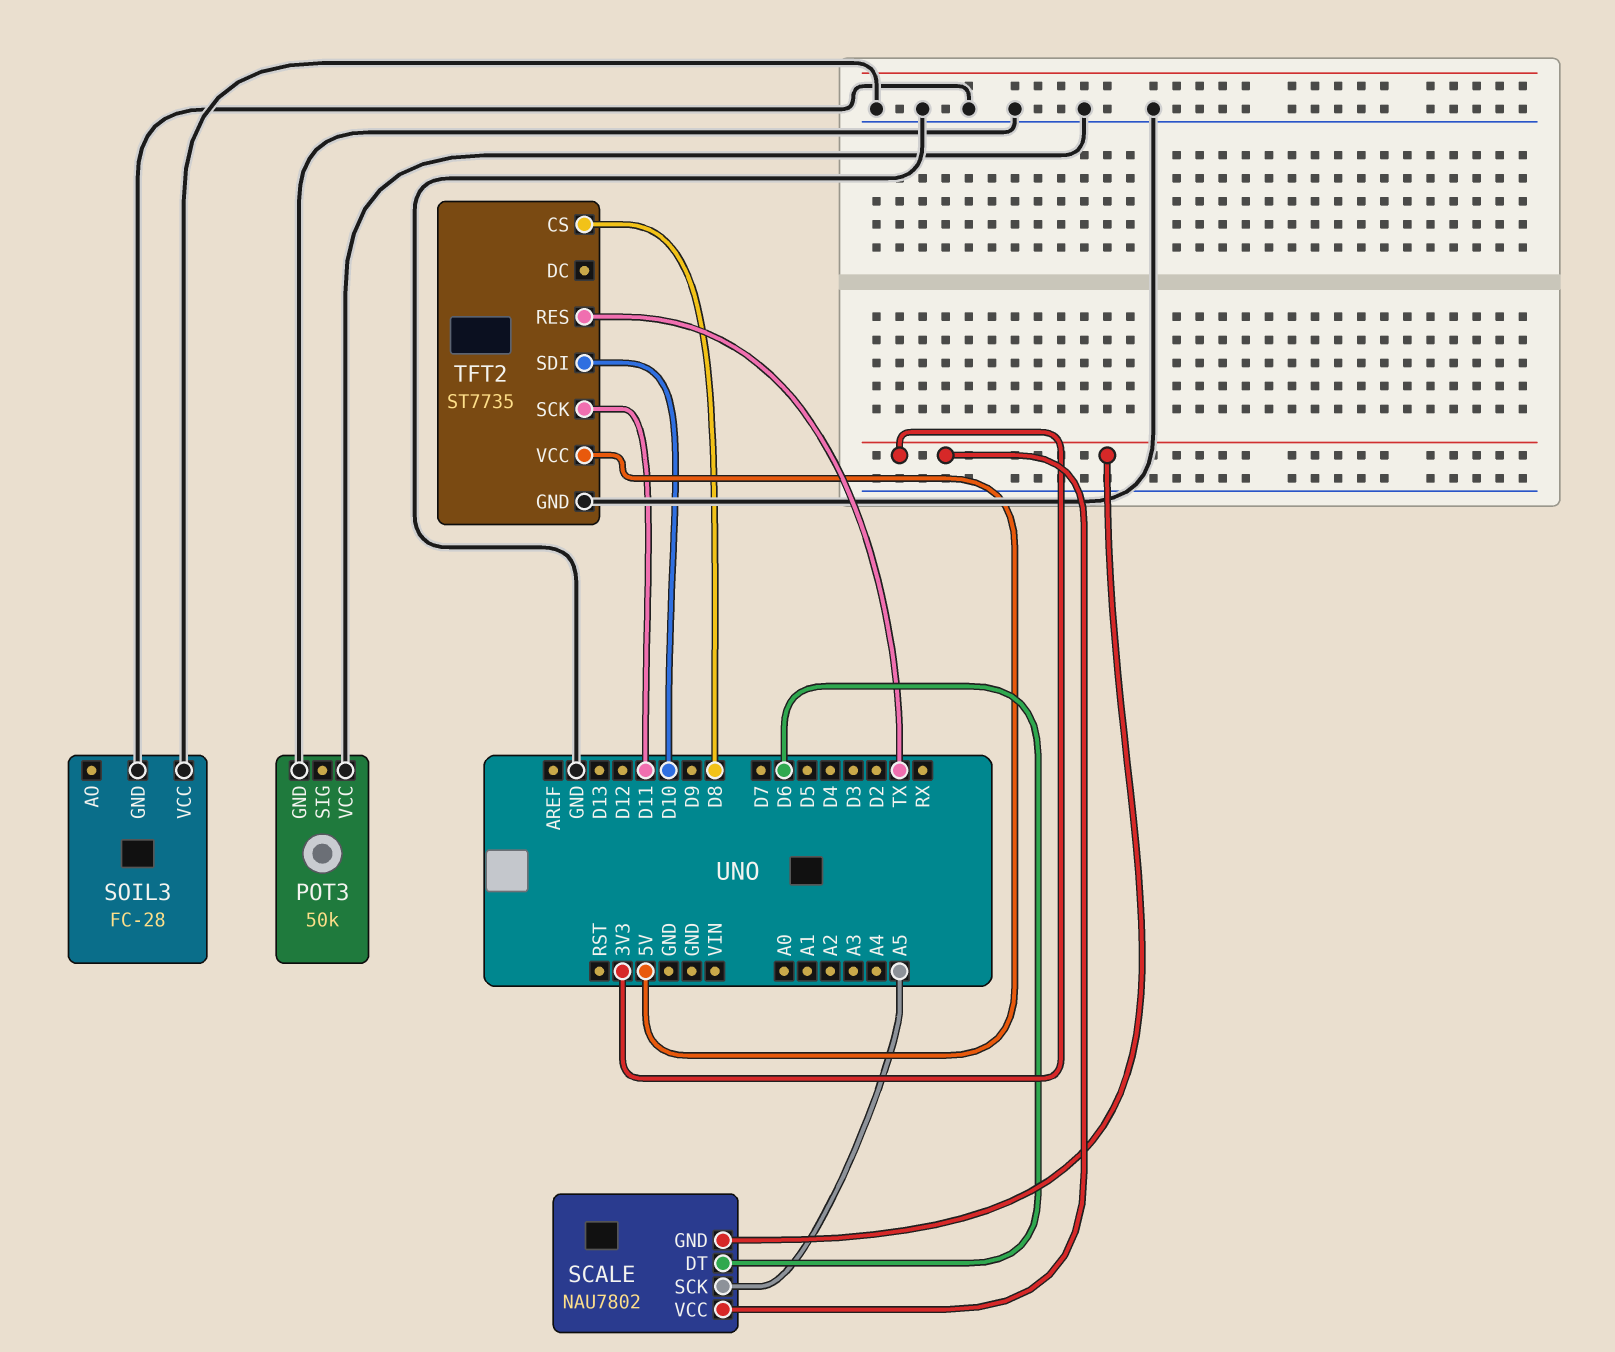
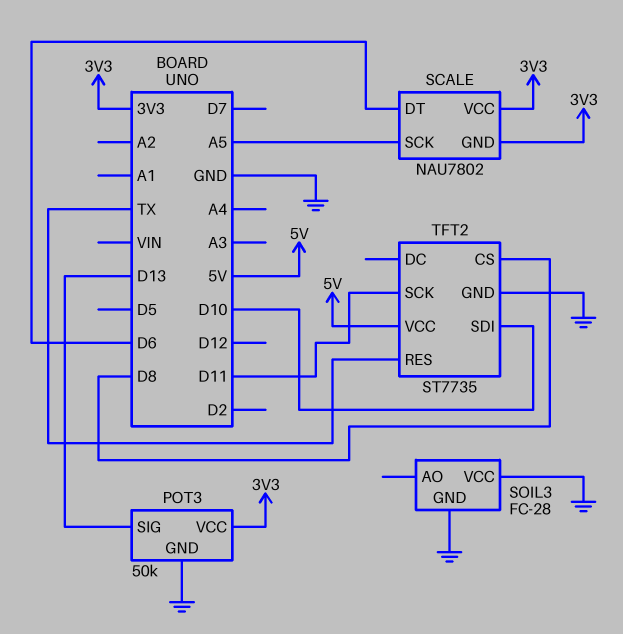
POT3 pin SIG: none -> D13
POT3 pin VCC: GND -> 3V3

